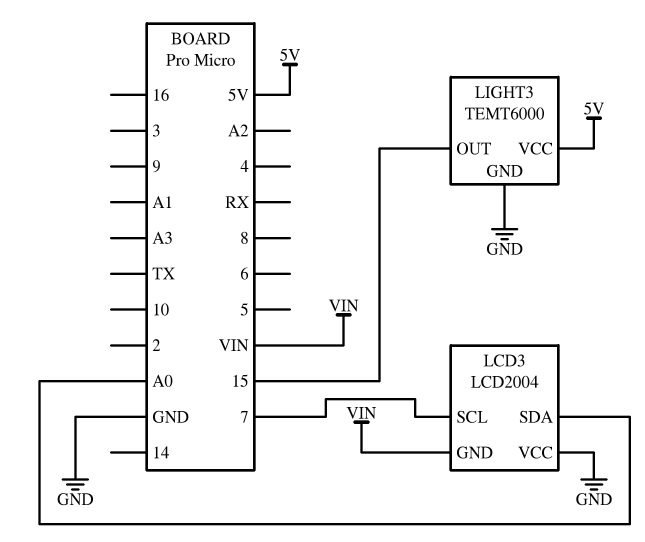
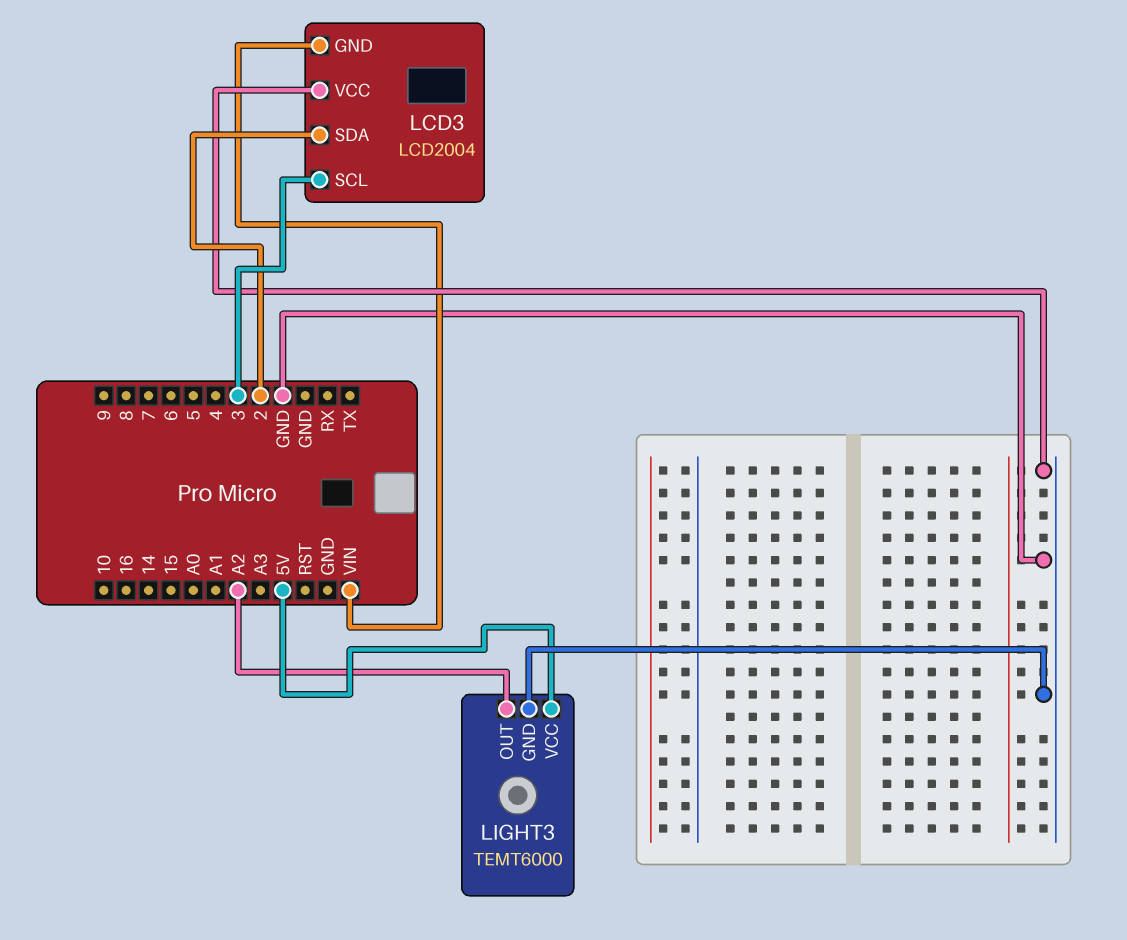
LCD3 pin SCL: 7 -> 3
LCD3 pin SDA: A0 -> 2
LIGHT3 pin OUT: 15 -> A2

